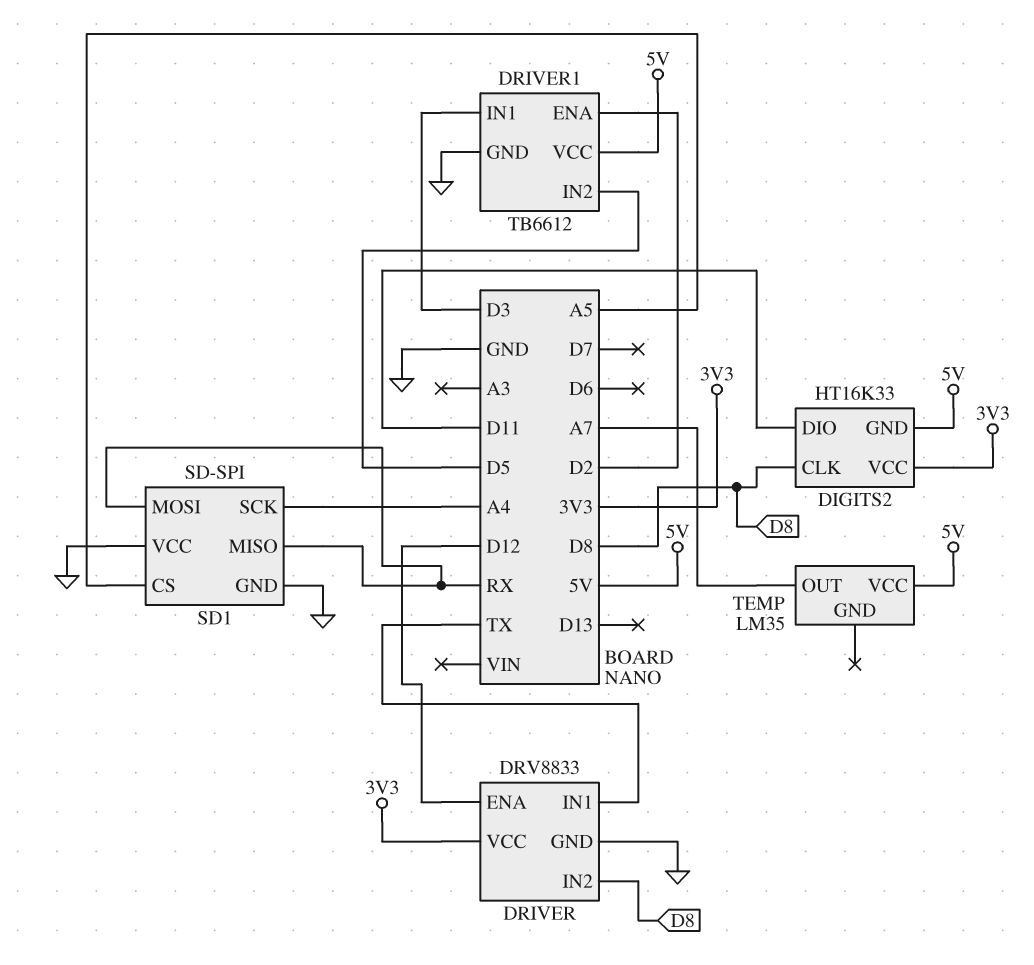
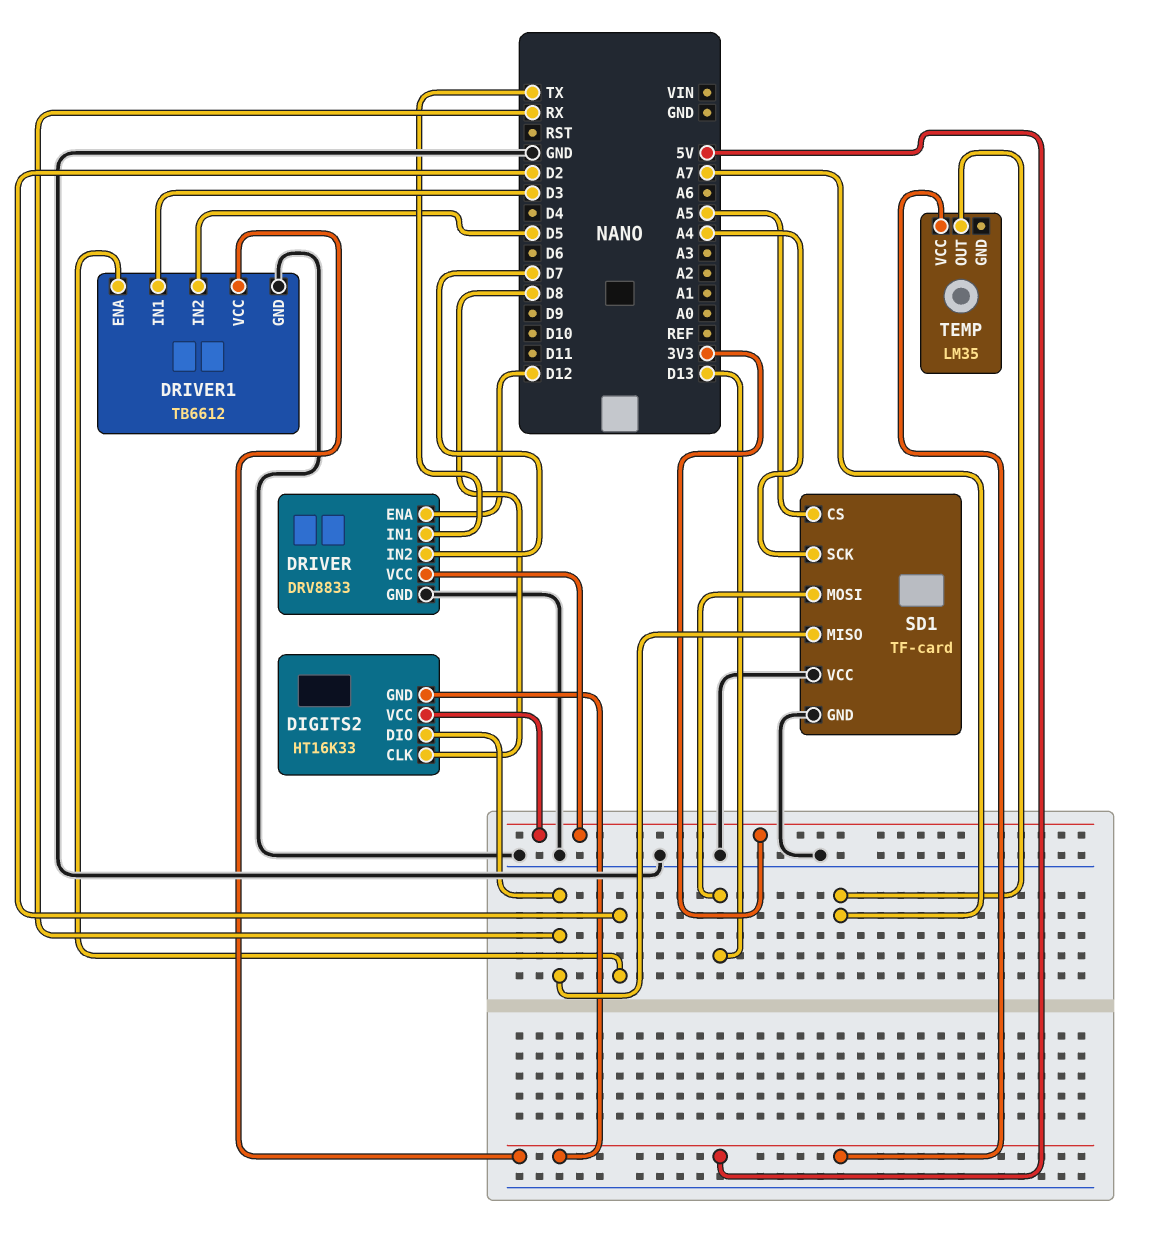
DIGITS2 pin DIO: D11 -> RX
DRIVER pin IN2: D8 -> D7
SD1: SD-SPI -> TF-card
SD1 pin MOSI: RX -> D13

